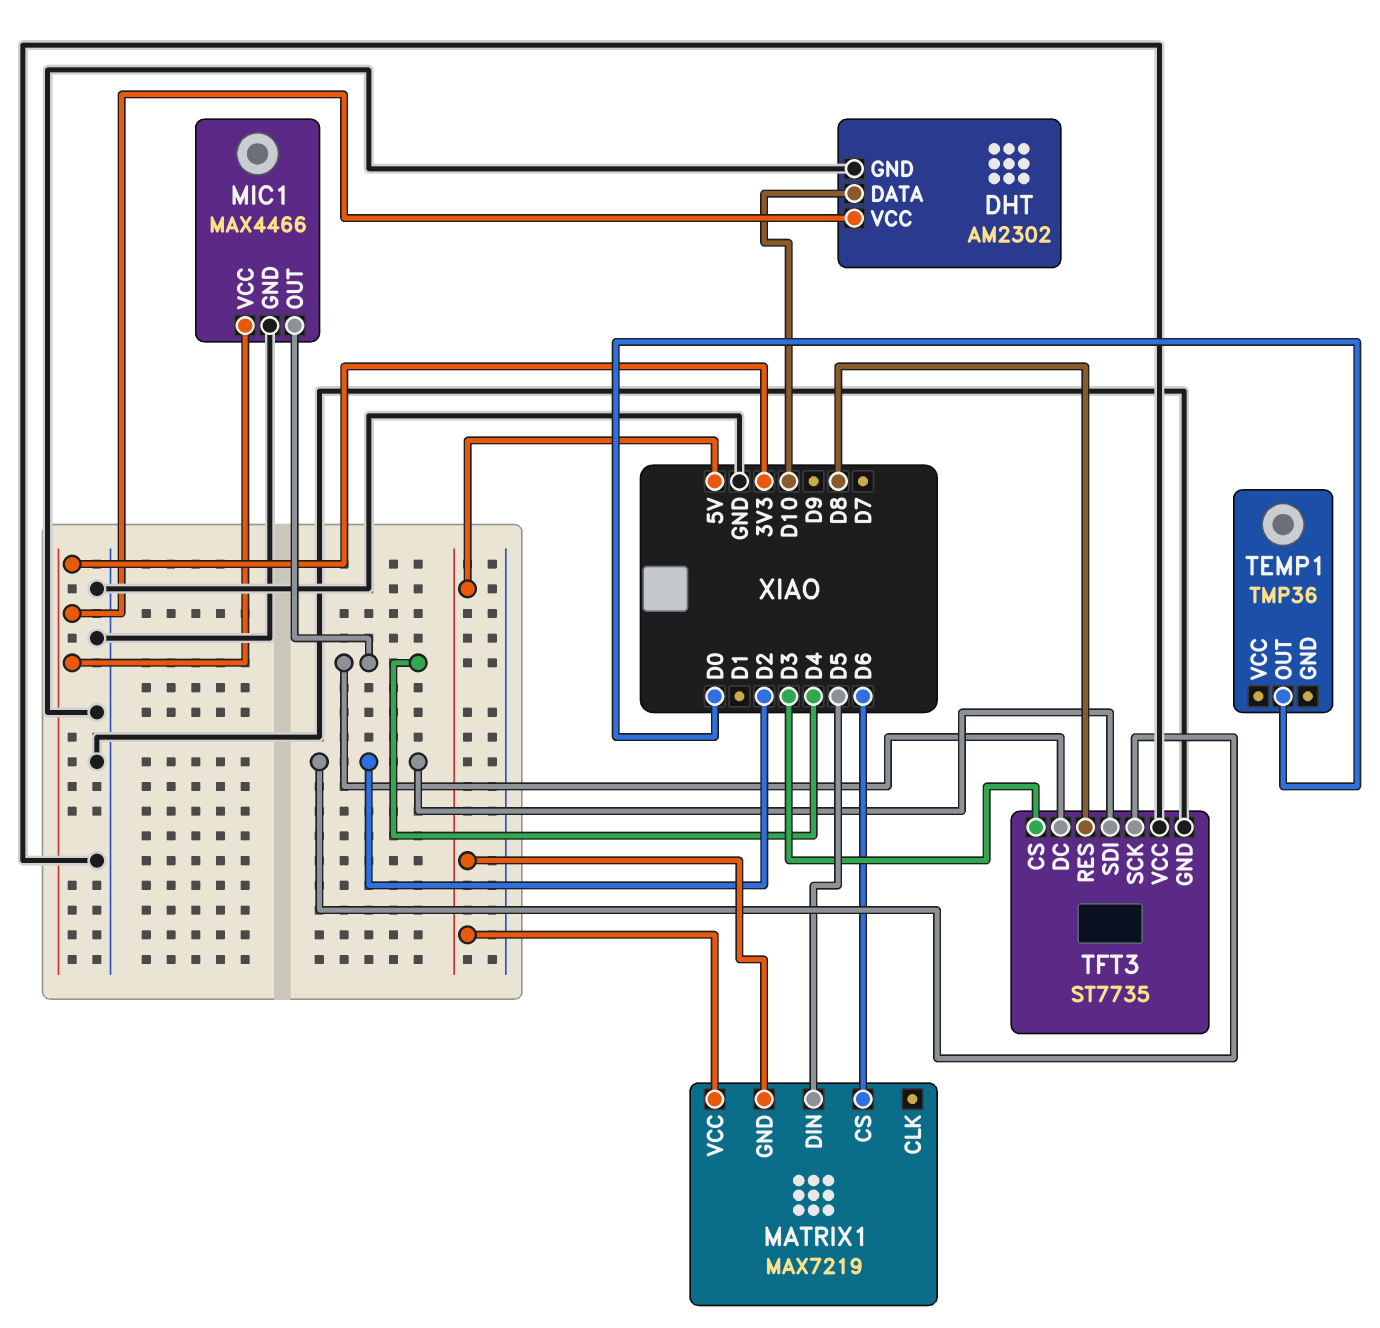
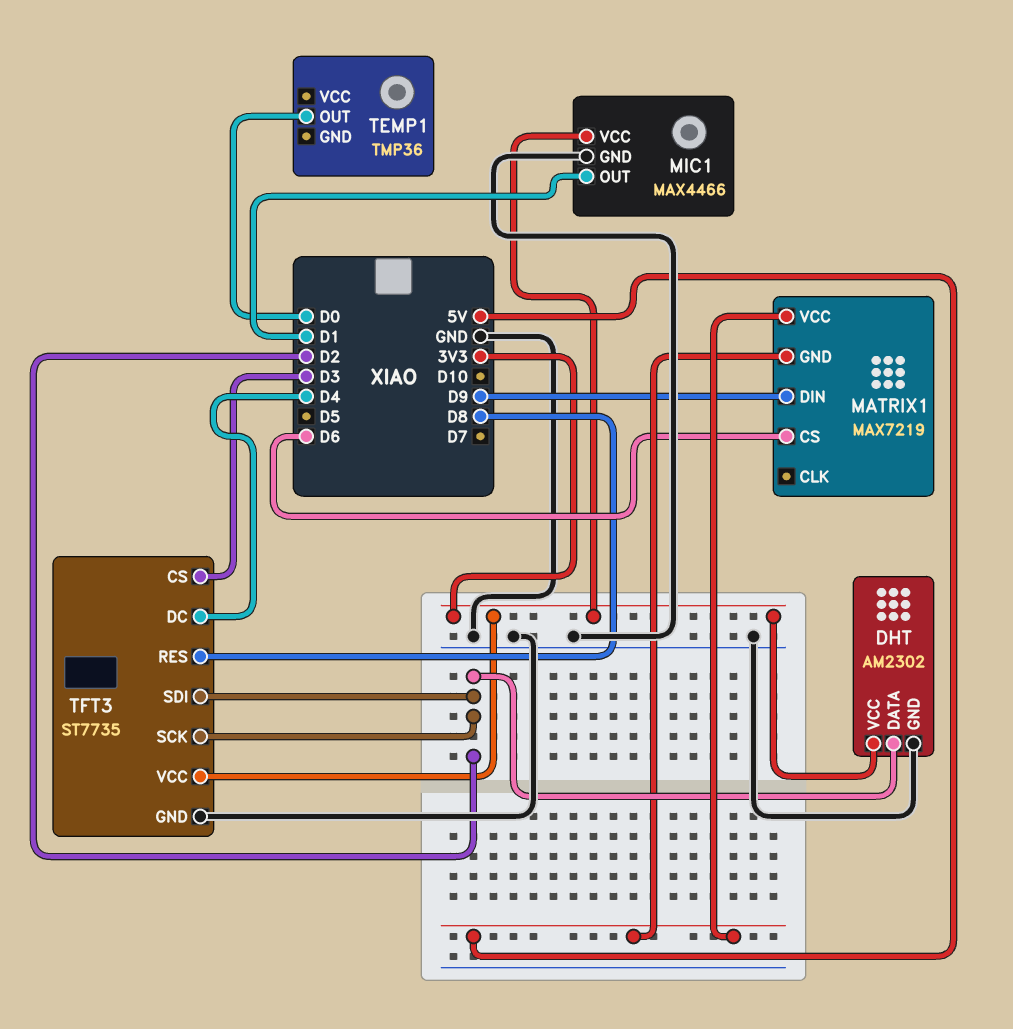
DHT pin DATA: D10 -> D2
MATRIX1 pin DIN: D5 -> D9
MIC1 pin OUT: D4 -> D1
TFT3 pin VCC: GND -> 3V3

